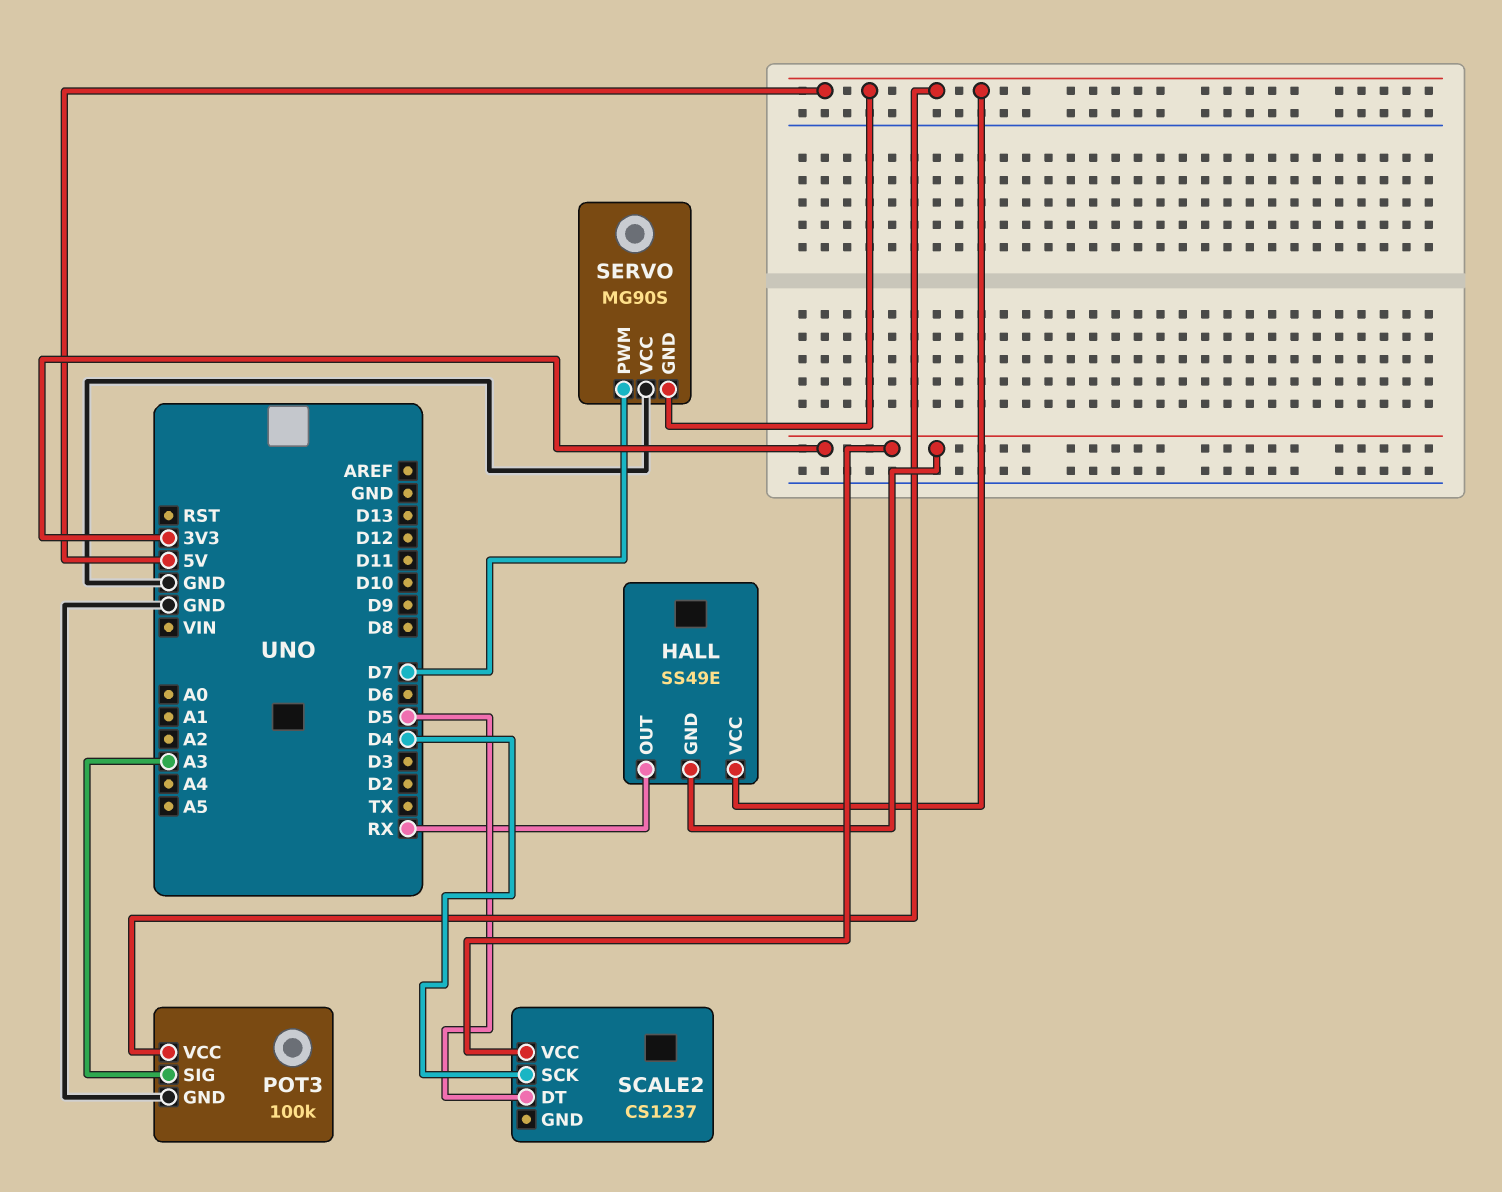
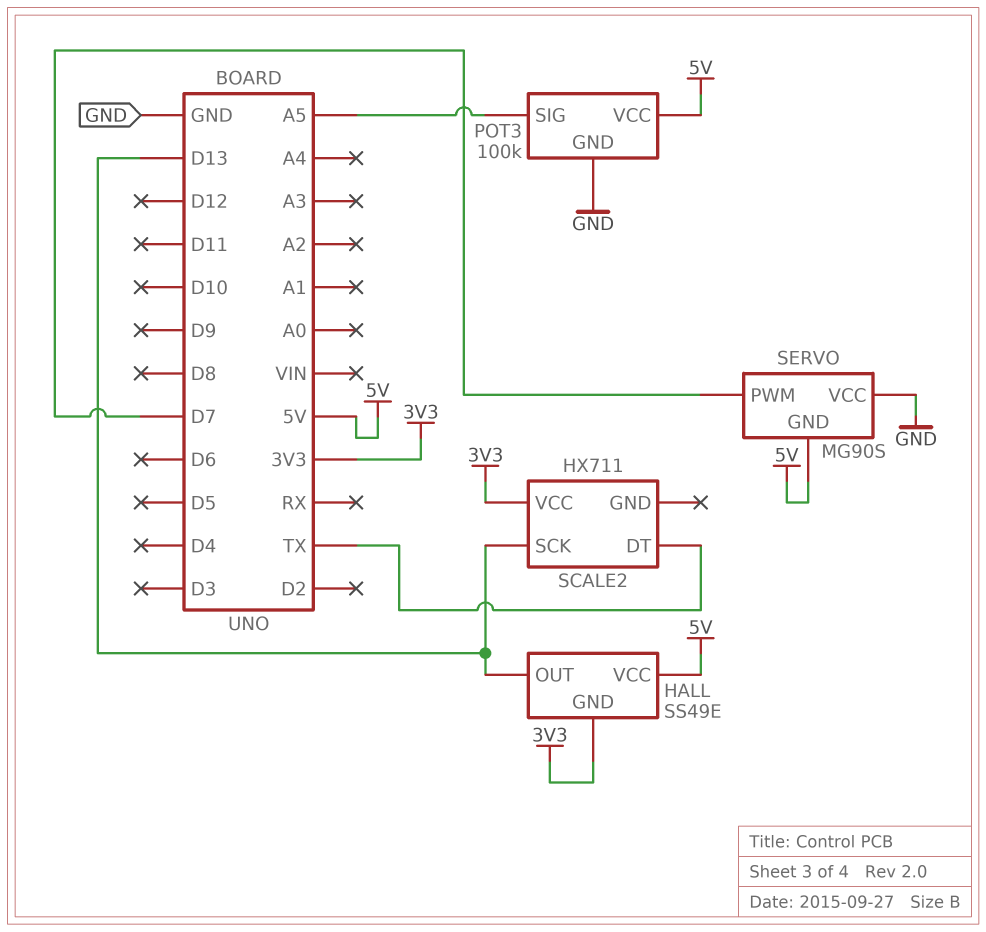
HALL pin OUT: RX -> D13
POT3 pin SIG: A3 -> A5
SCALE2: CS1237 -> HX711
SCALE2 pin DT: D5 -> TX
SCALE2 pin SCK: D4 -> D13

